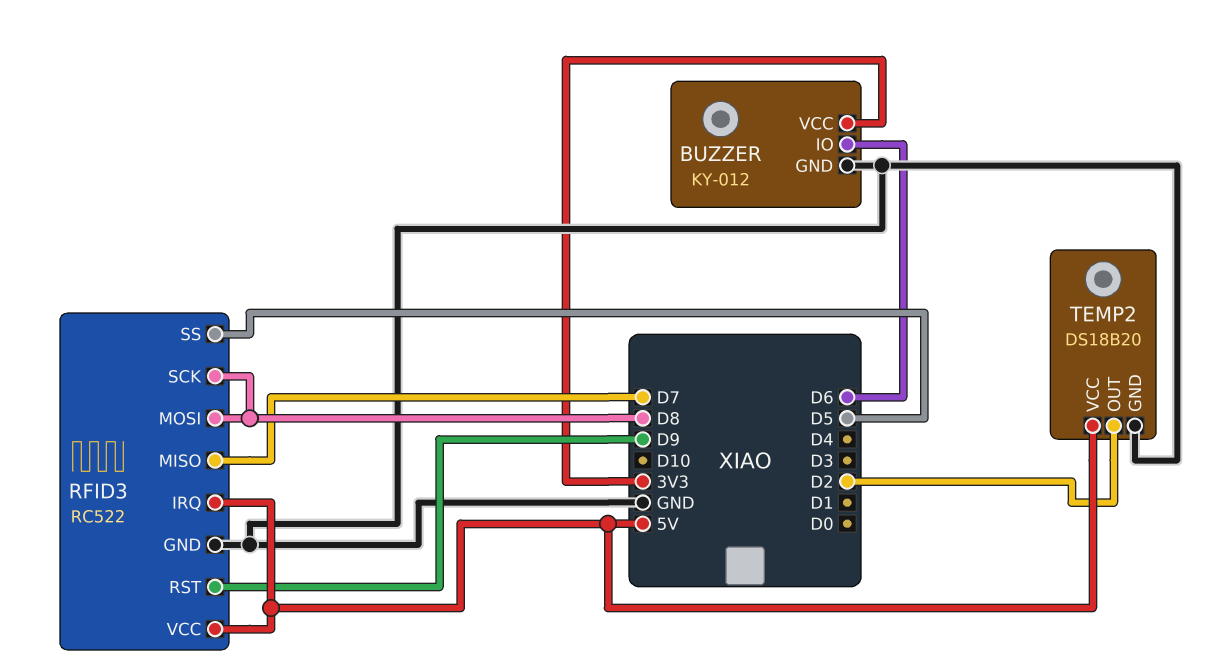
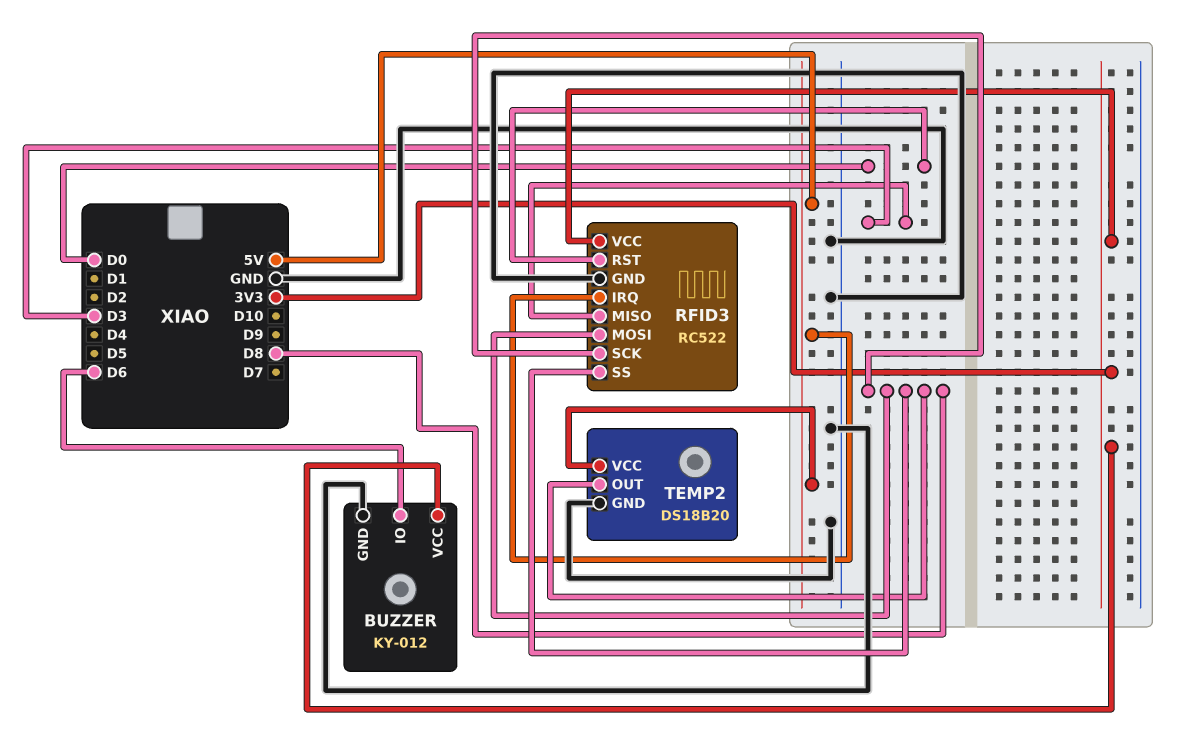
RFID3 pin MISO: D7 -> D3
RFID3 pin RST: D9 -> D0
RFID3 pin SS: D5 -> D8
RFID3 pin VCC: 5V -> 3V3
TEMP2 pin OUT: D2 -> D8

